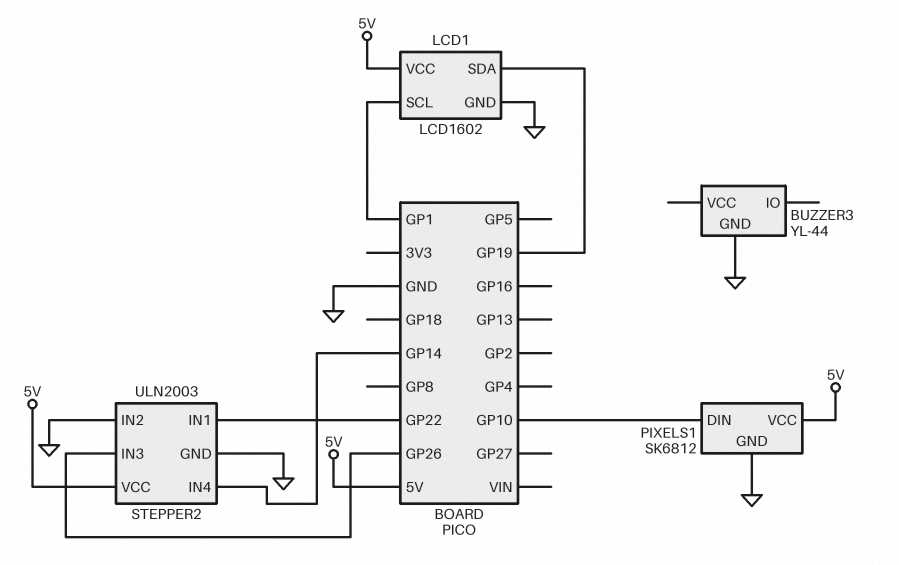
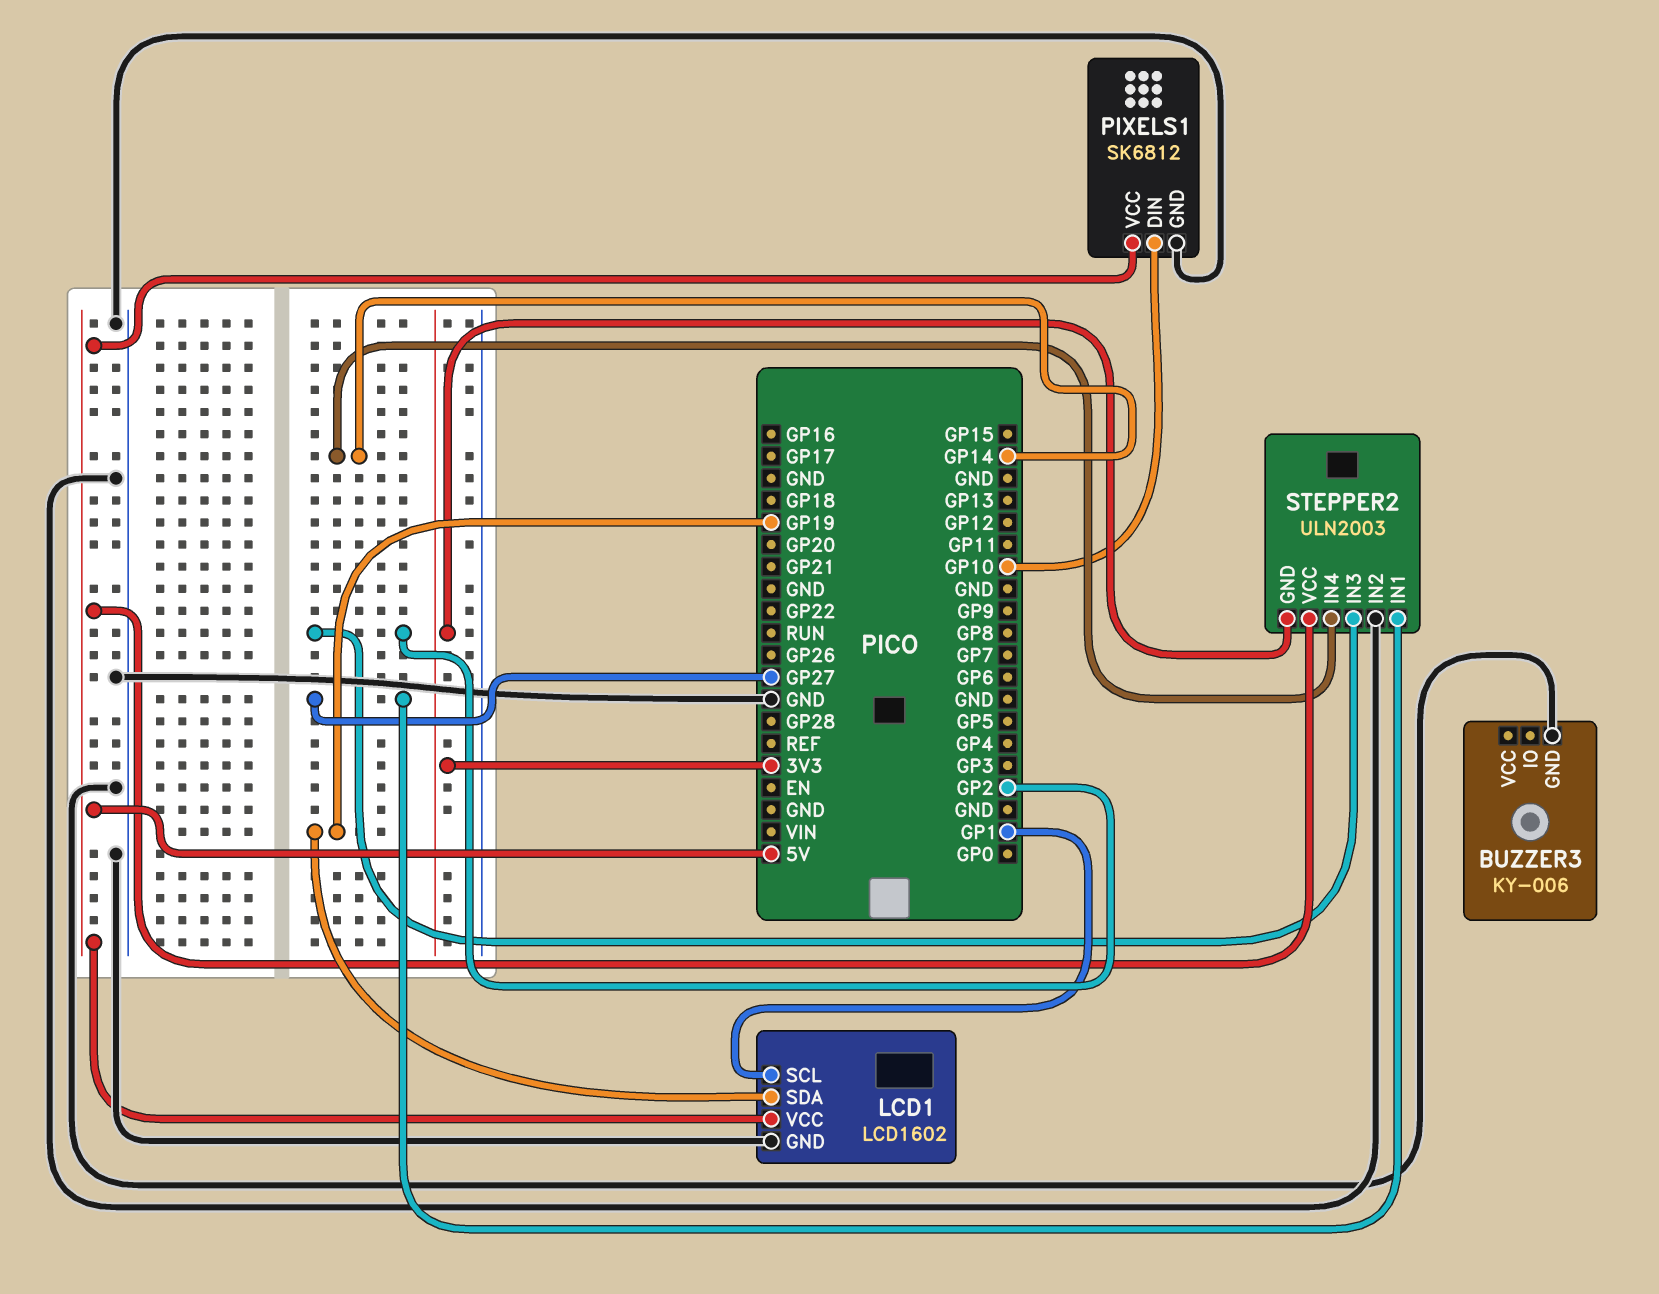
BUZZER3: YL-44 -> KY-006
STEPPER2 pin GND: GND -> 3V3
STEPPER2 pin IN1: GP22 -> GP27
STEPPER2 pin IN3: GP26 -> GP2

